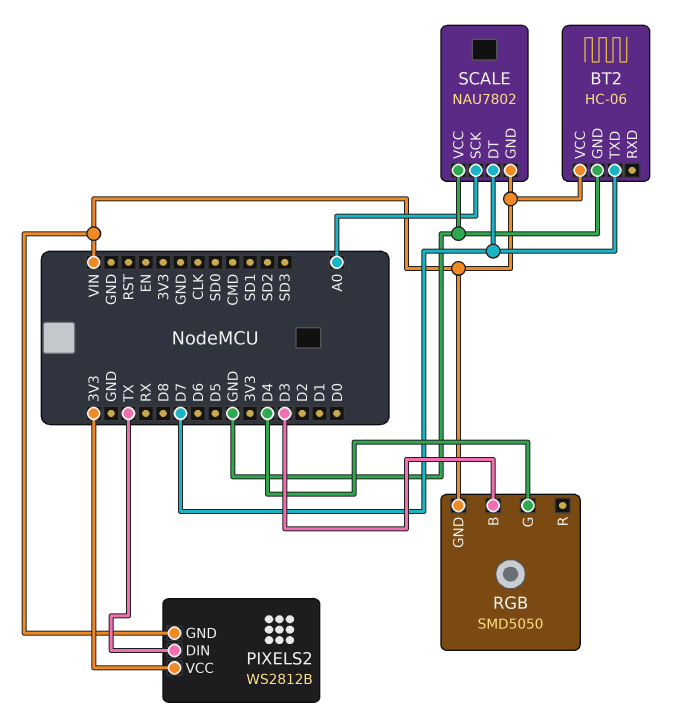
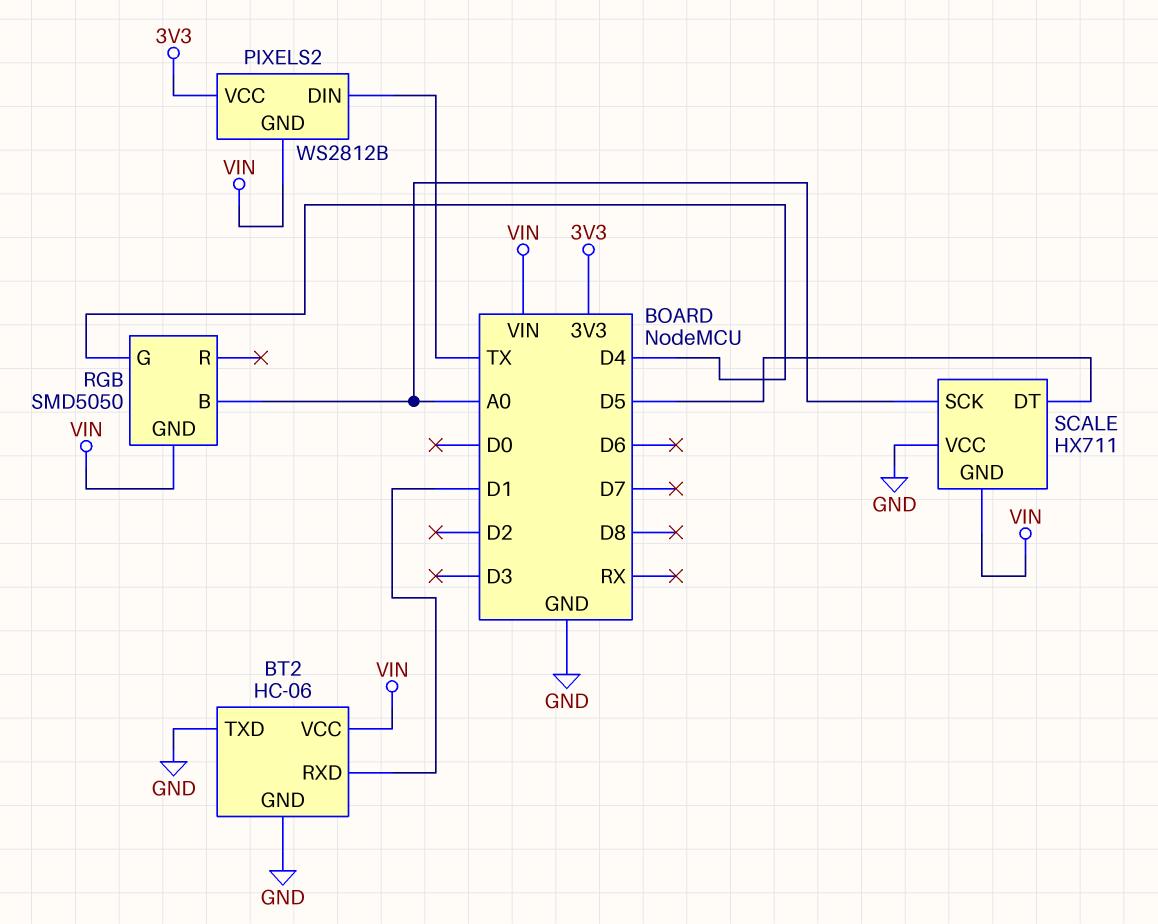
BT2 pin RXD: none -> D1
BT2 pin TXD: D7 -> GND
RGB pin B: D3 -> A0
SCALE: NAU7802 -> HX711
SCALE pin DT: D7 -> D5

